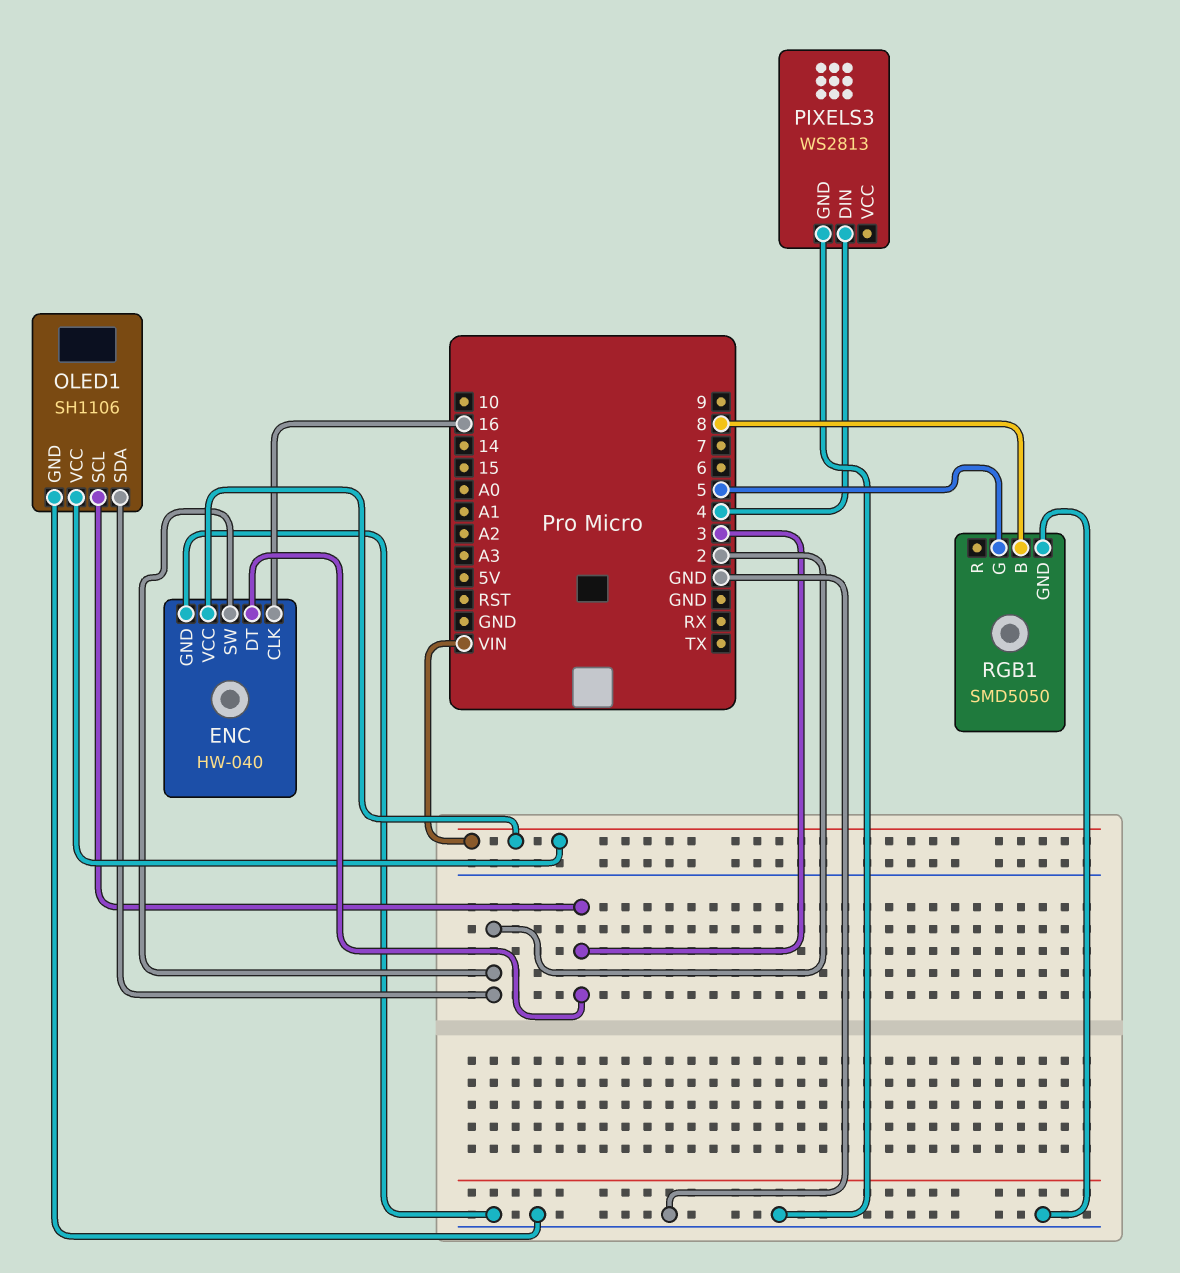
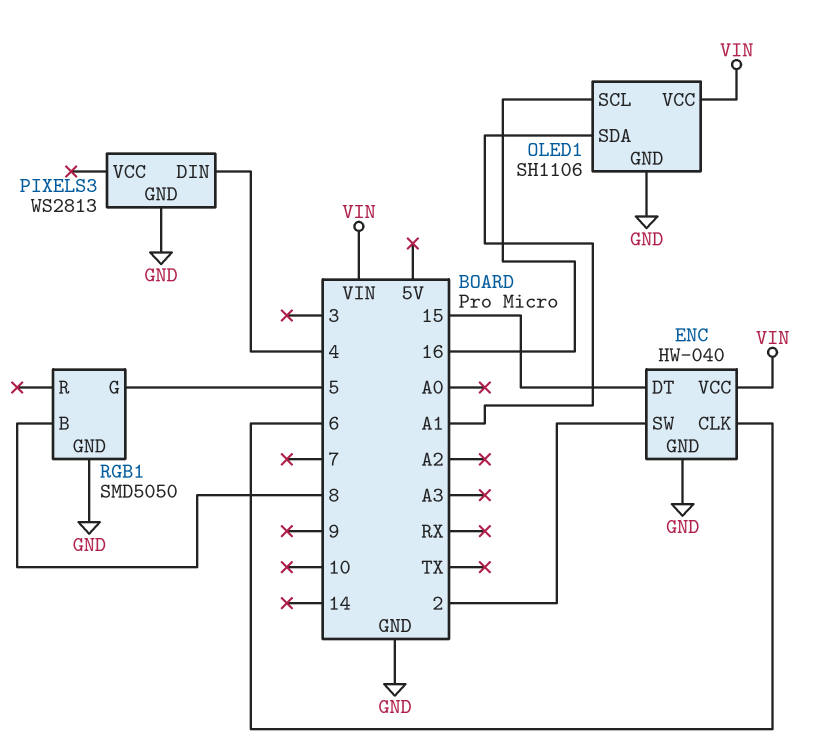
ENC pin CLK: 16 -> 6
ENC pin DT: 3 -> 15
OLED1 pin SCL: 3 -> 16
OLED1 pin SDA: 2 -> A1

